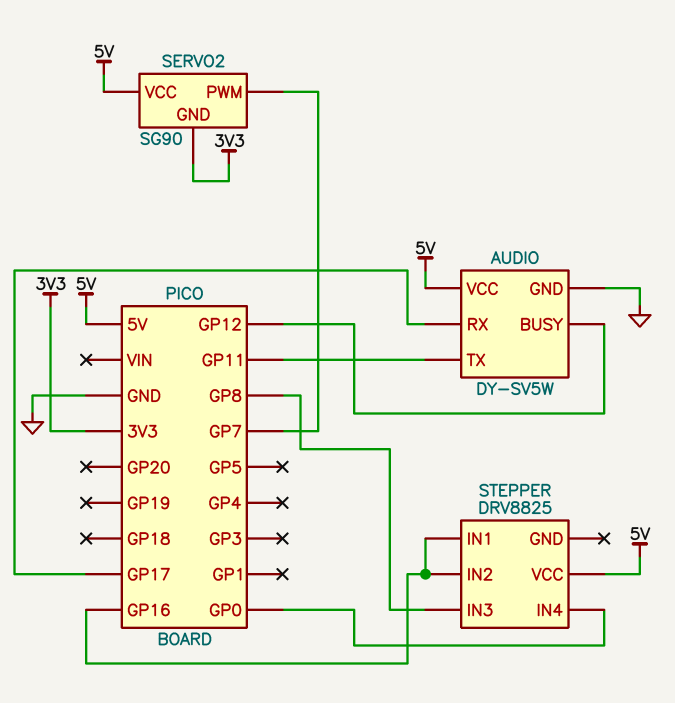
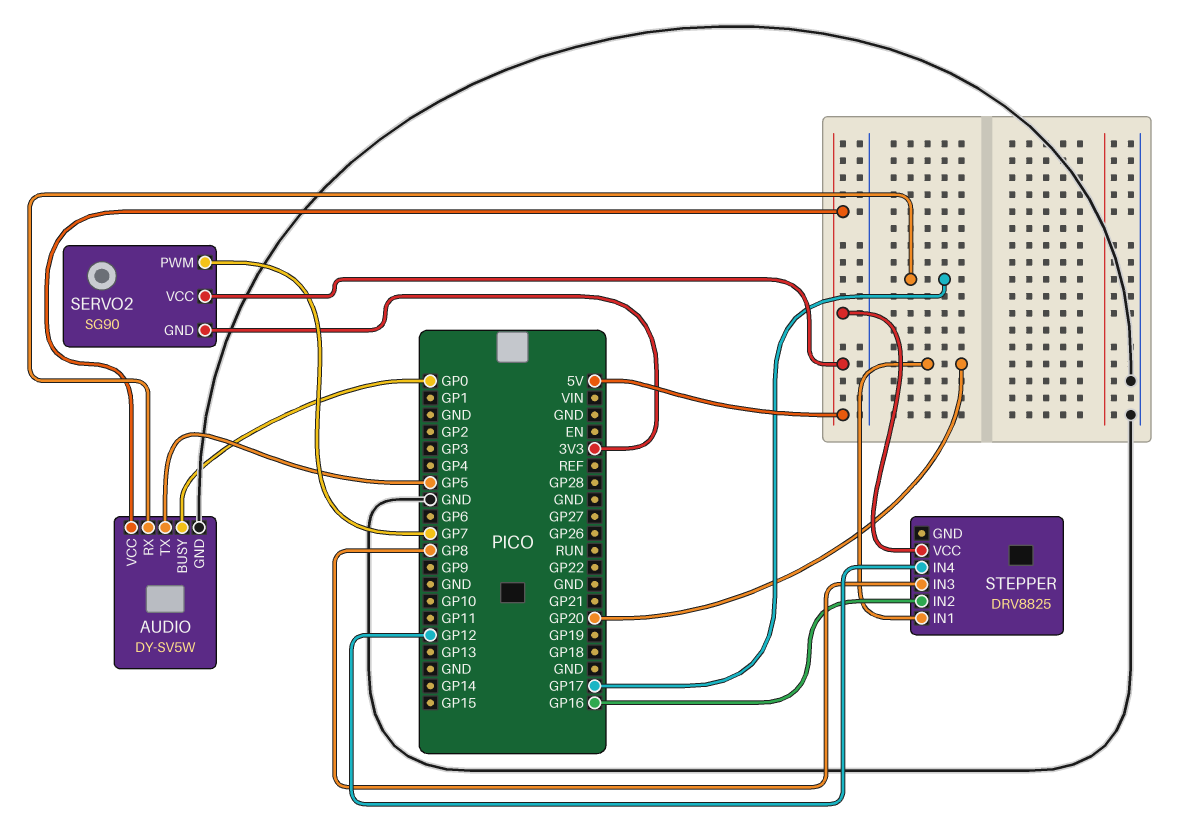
AUDIO pin BUSY: GP12 -> GP0
AUDIO pin TX: GP11 -> GP5
STEPPER pin IN1: GP16 -> GP20
STEPPER pin IN4: GP0 -> GP12

